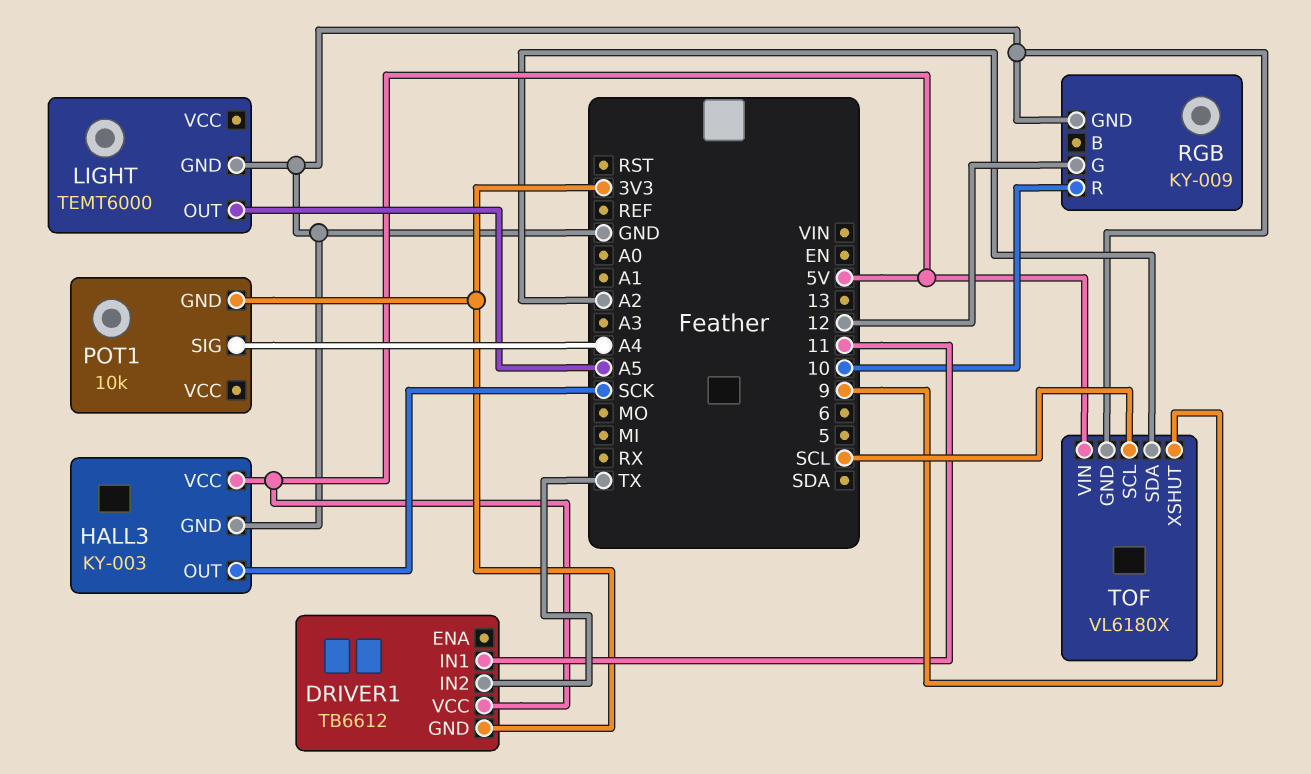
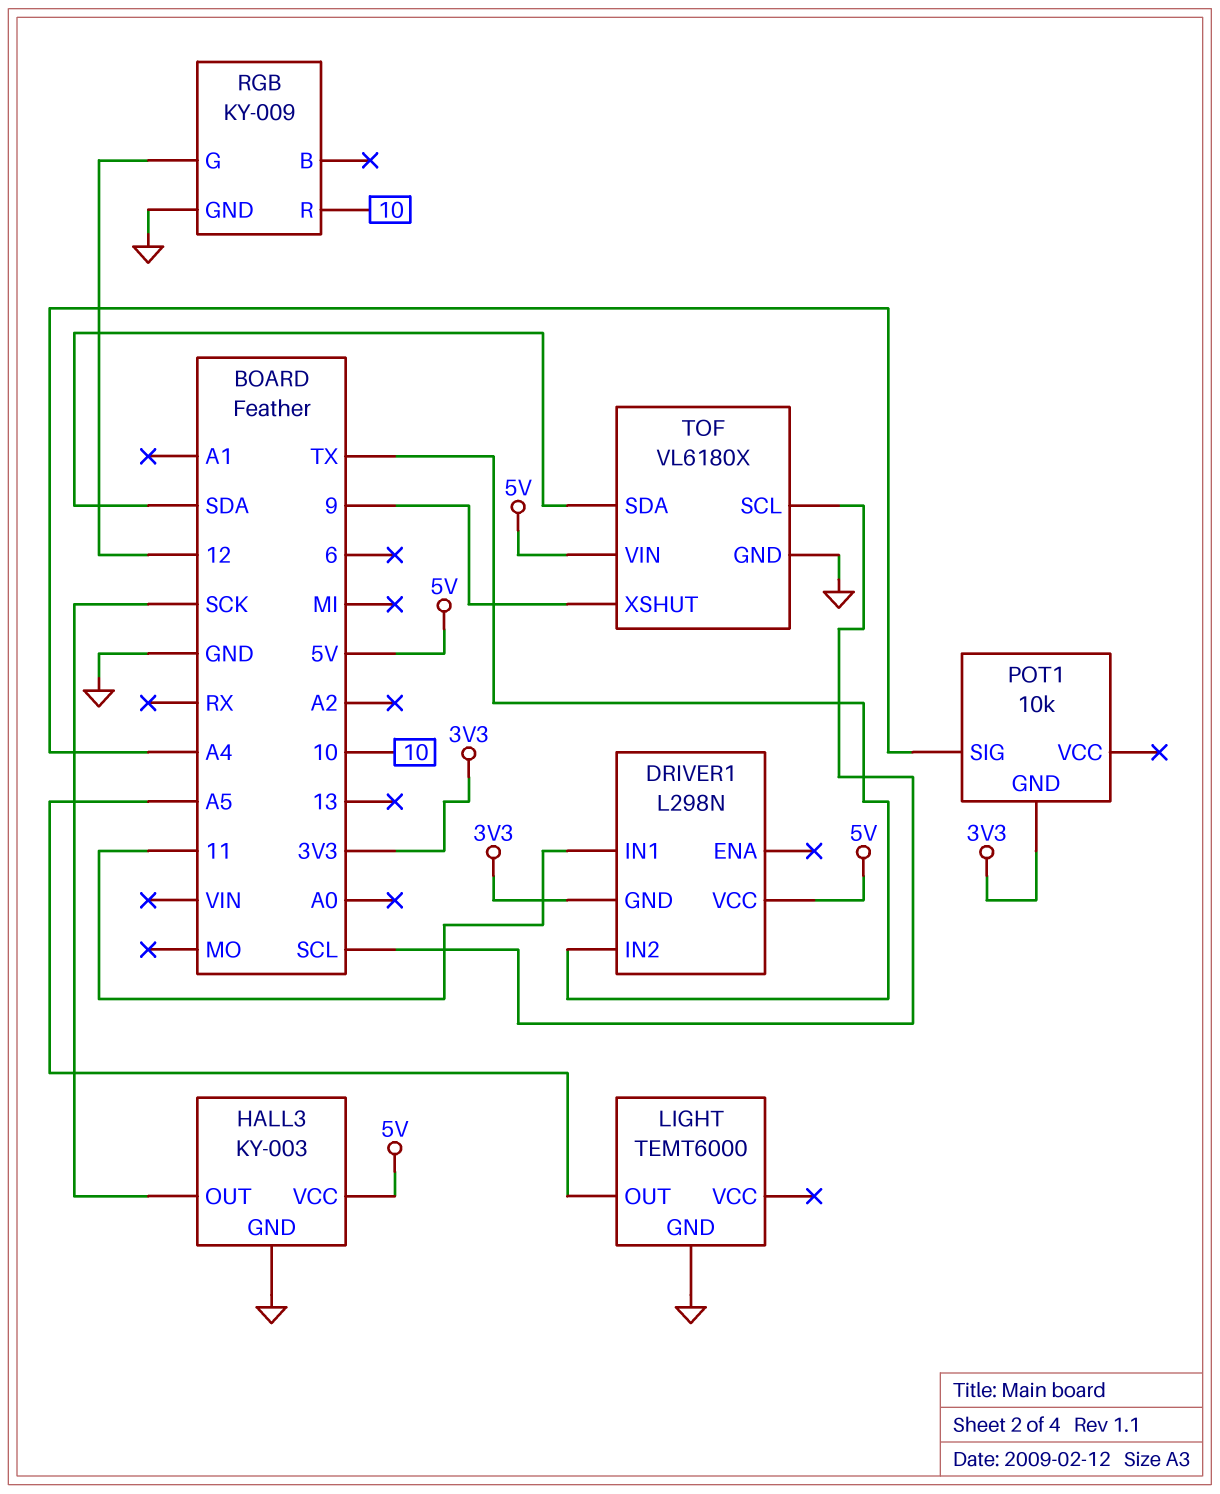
DRIVER1: TB6612 -> L298N
TOF pin SDA: A2 -> SDA

